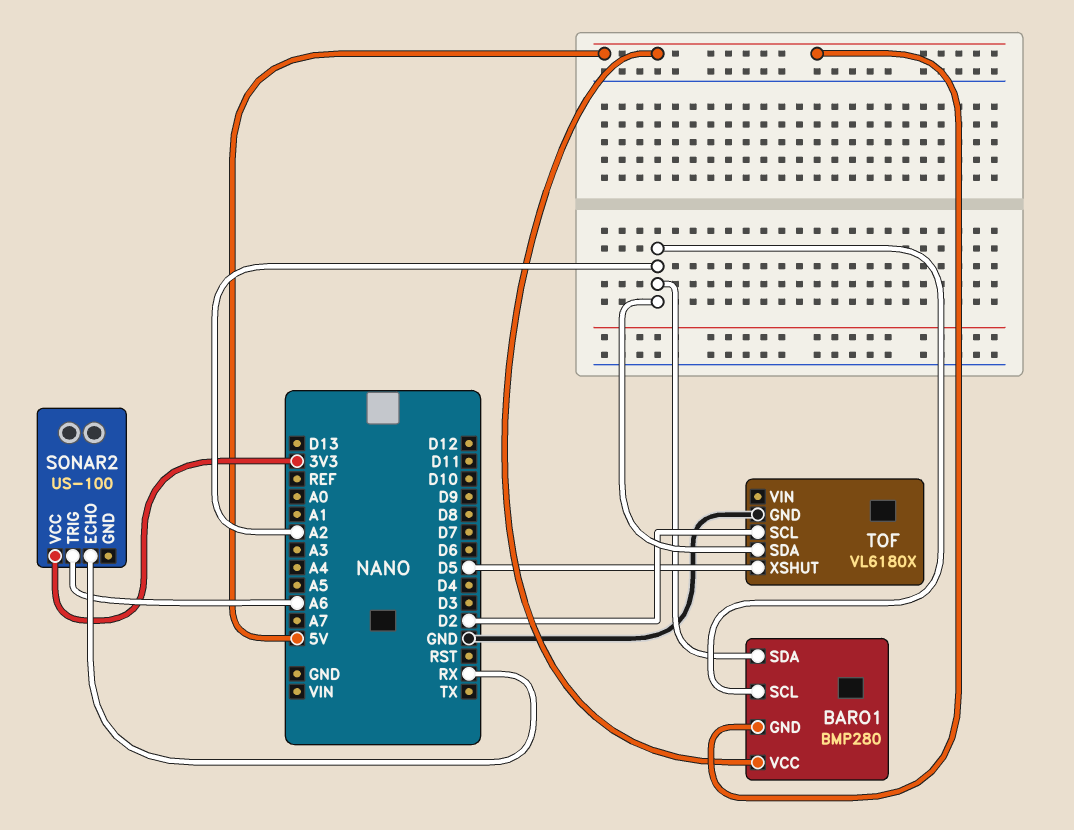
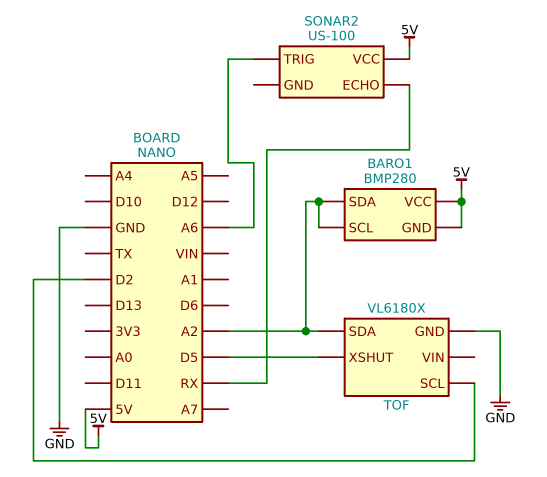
SONAR2 pin VCC: 3V3 -> 5V

